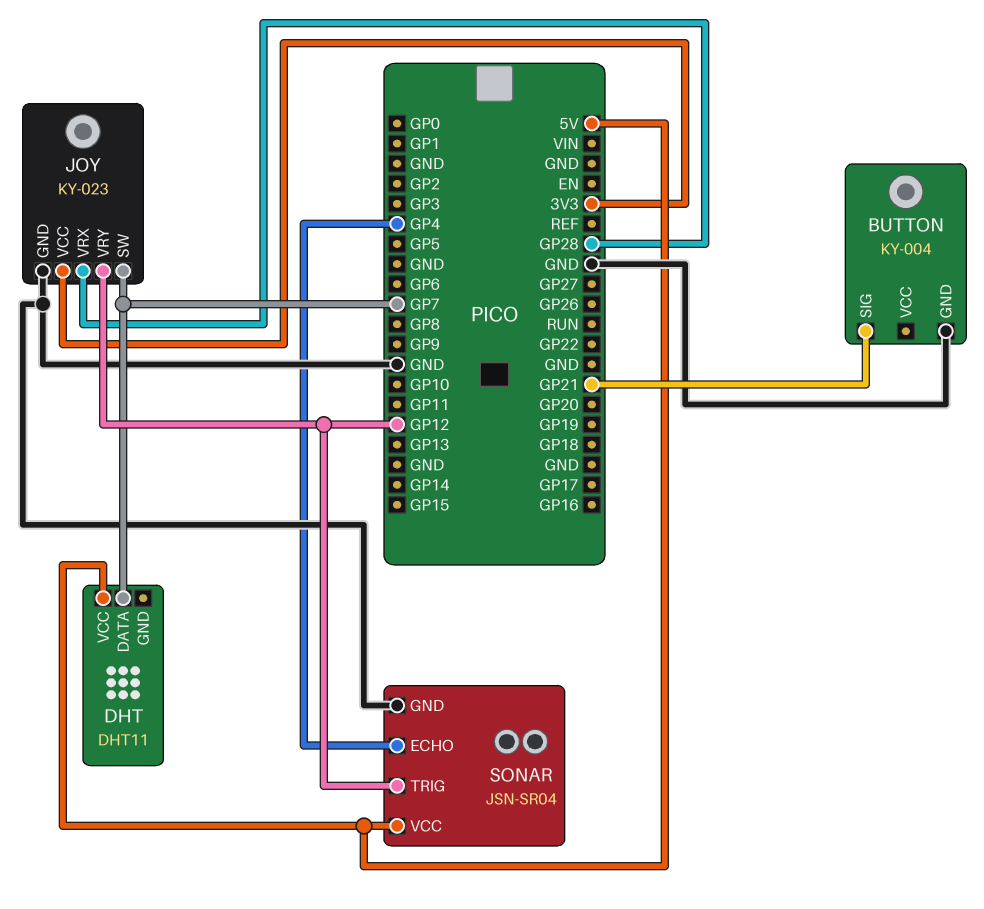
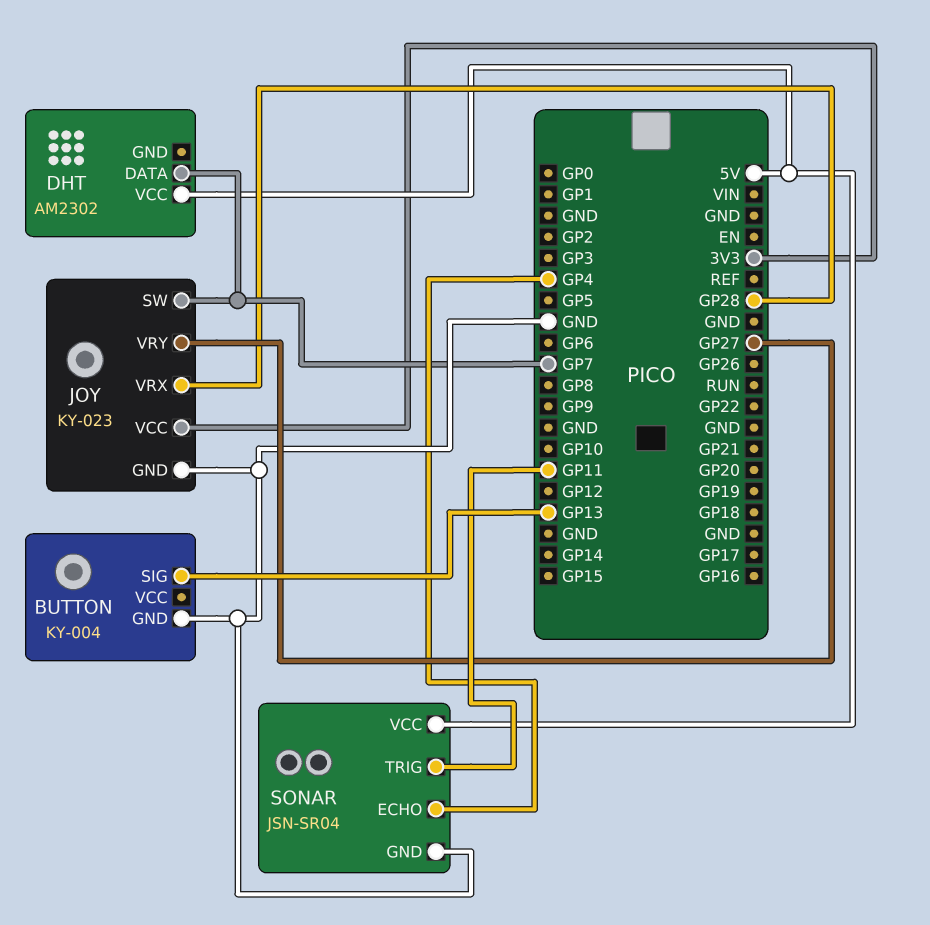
BUTTON pin SIG: GP21 -> GP13
DHT: DHT11 -> AM2302
JOY pin VRY: GP12 -> GP27
SONAR pin TRIG: GP12 -> GP11

